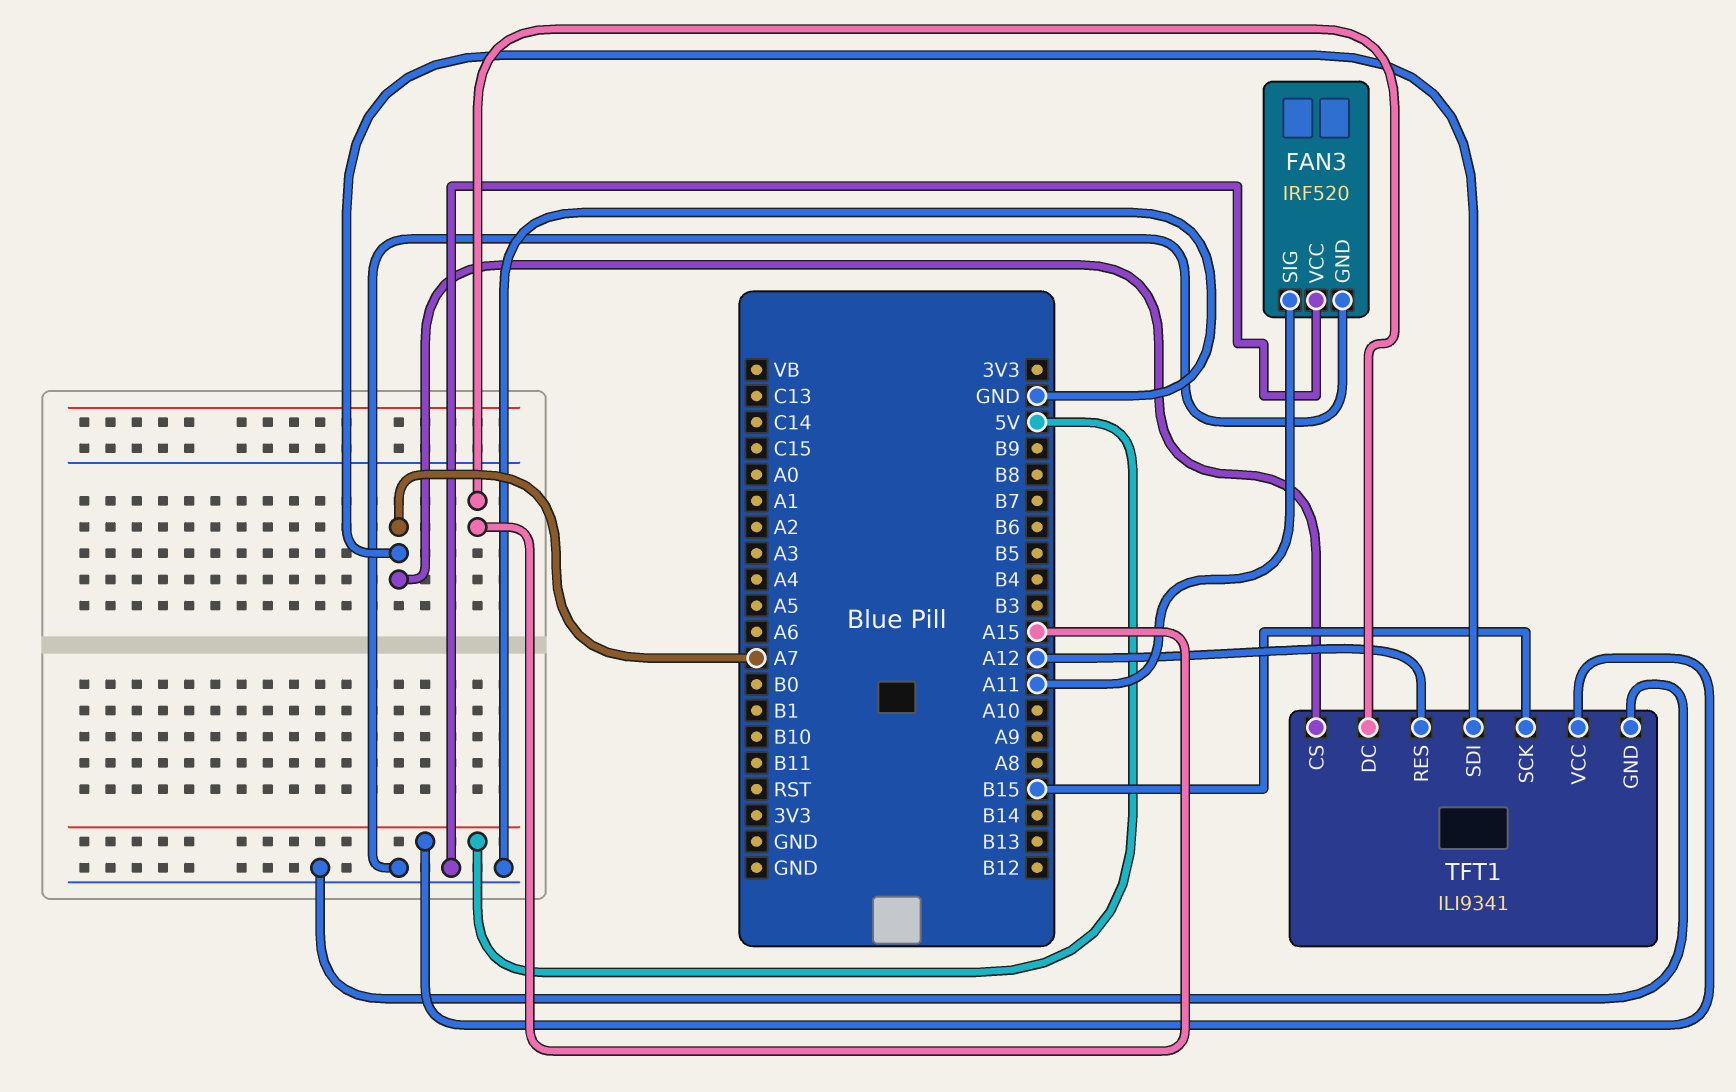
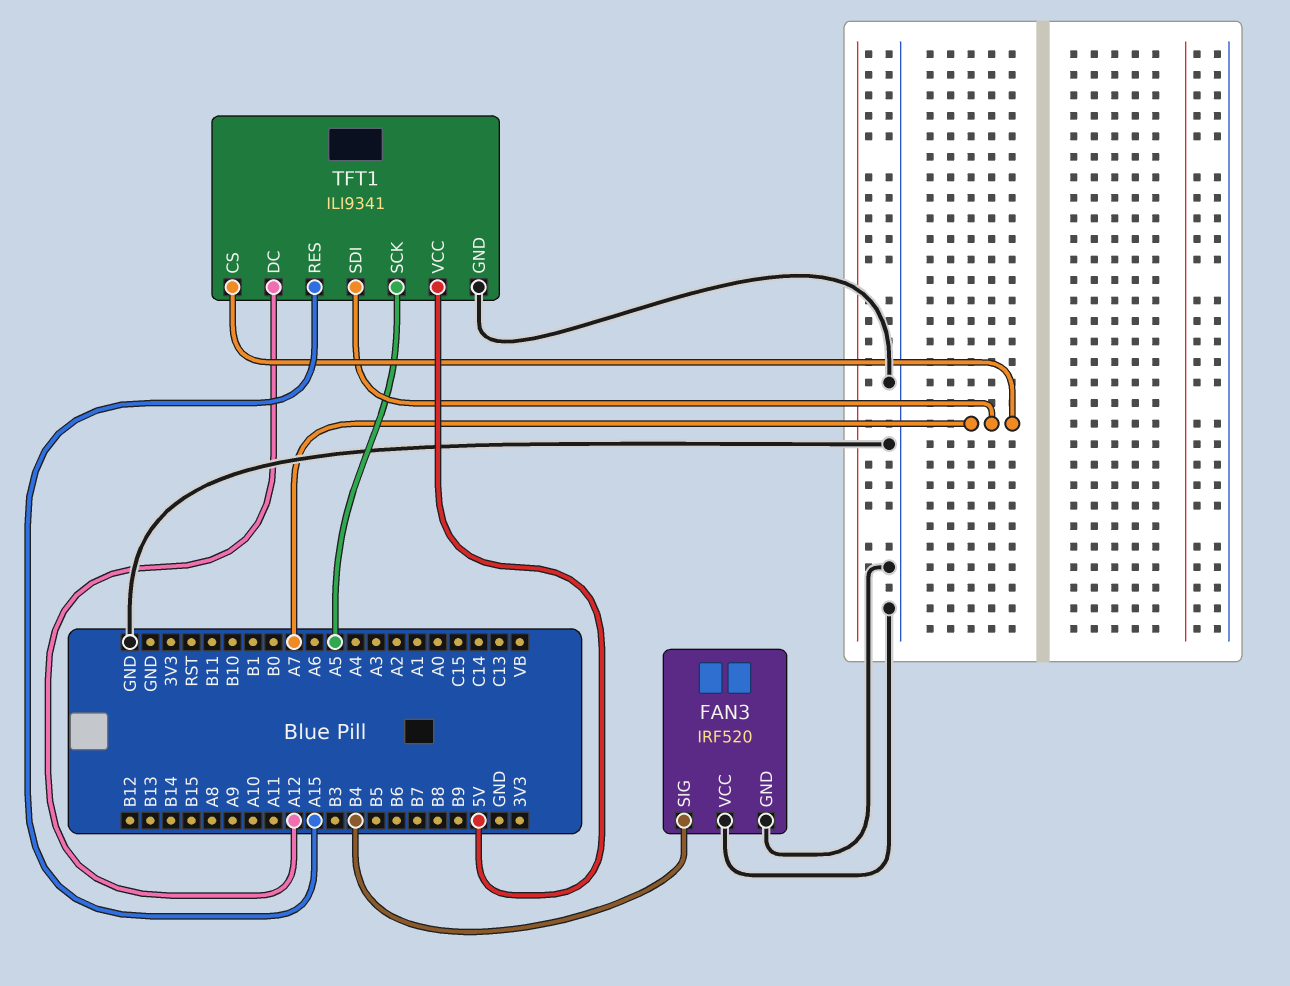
FAN3 pin SIG: A11 -> B4
TFT1 pin DC: A15 -> A12
TFT1 pin RES: A12 -> A15
TFT1 pin SCK: B15 -> A5

